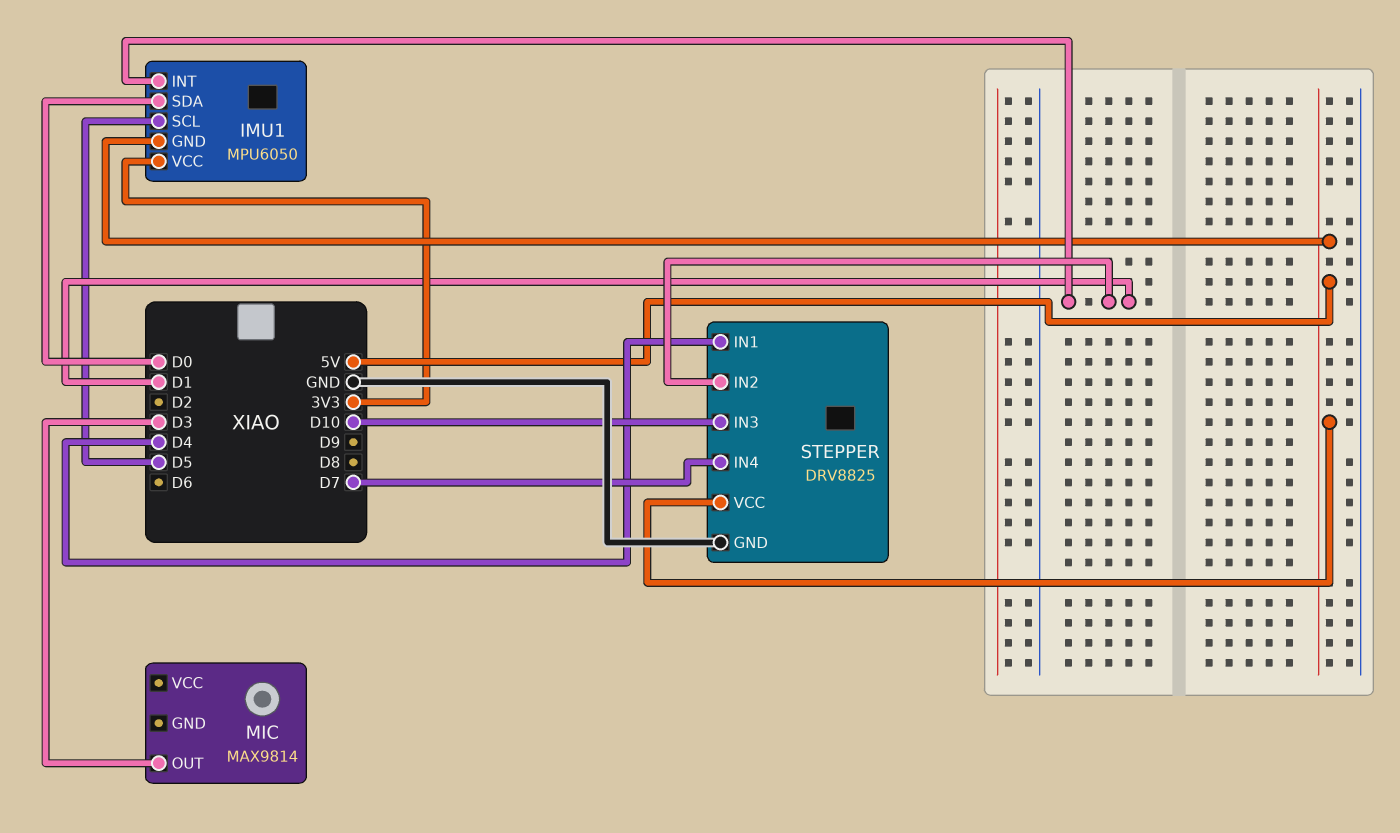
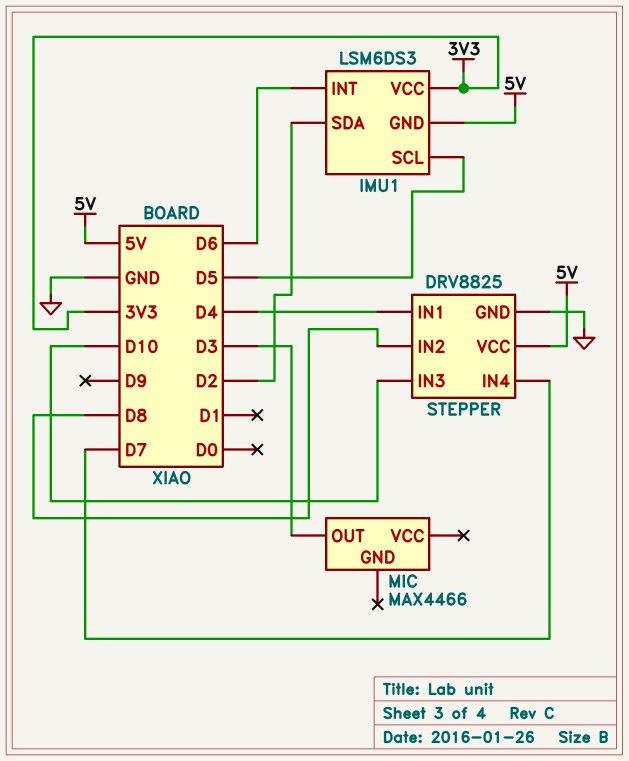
IMU1: MPU6050 -> LSM6DS3
IMU1 pin INT: D1 -> D6
IMU1 pin SDA: D0 -> D2
MIC: MAX9814 -> MAX4466
STEPPER pin IN2: D1 -> D8

